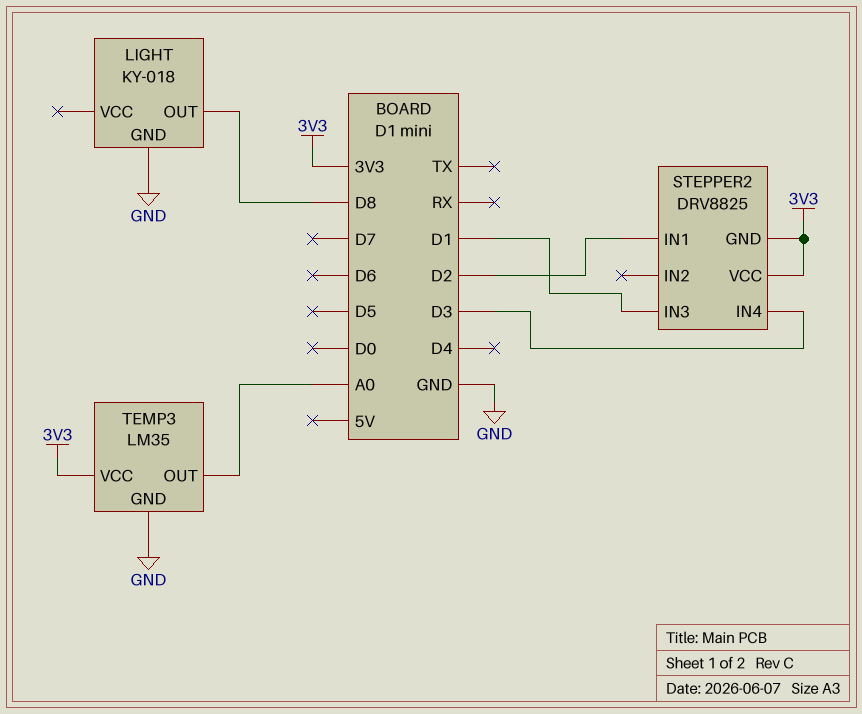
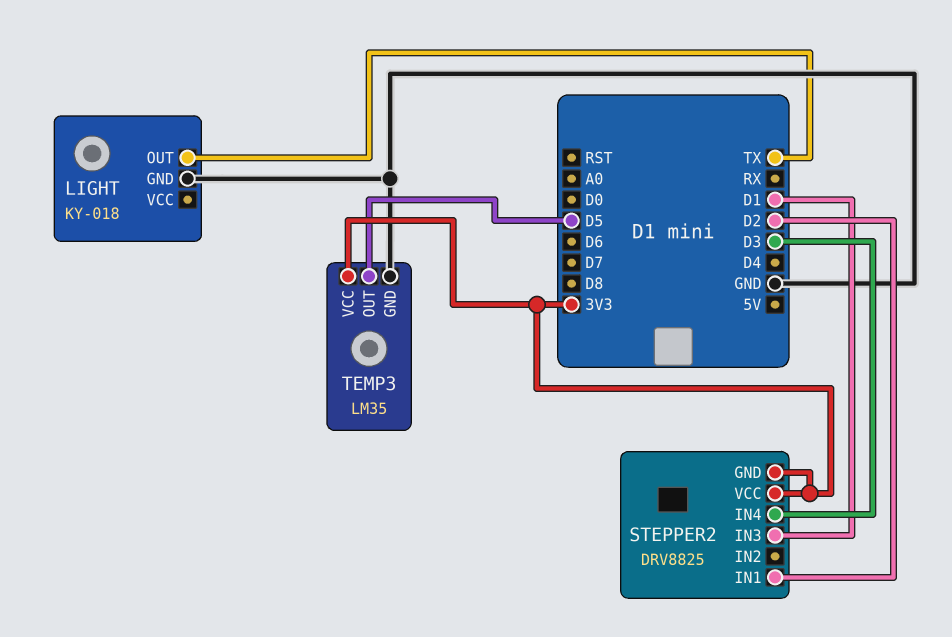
LIGHT pin OUT: D8 -> TX
TEMP3 pin OUT: A0 -> D5

